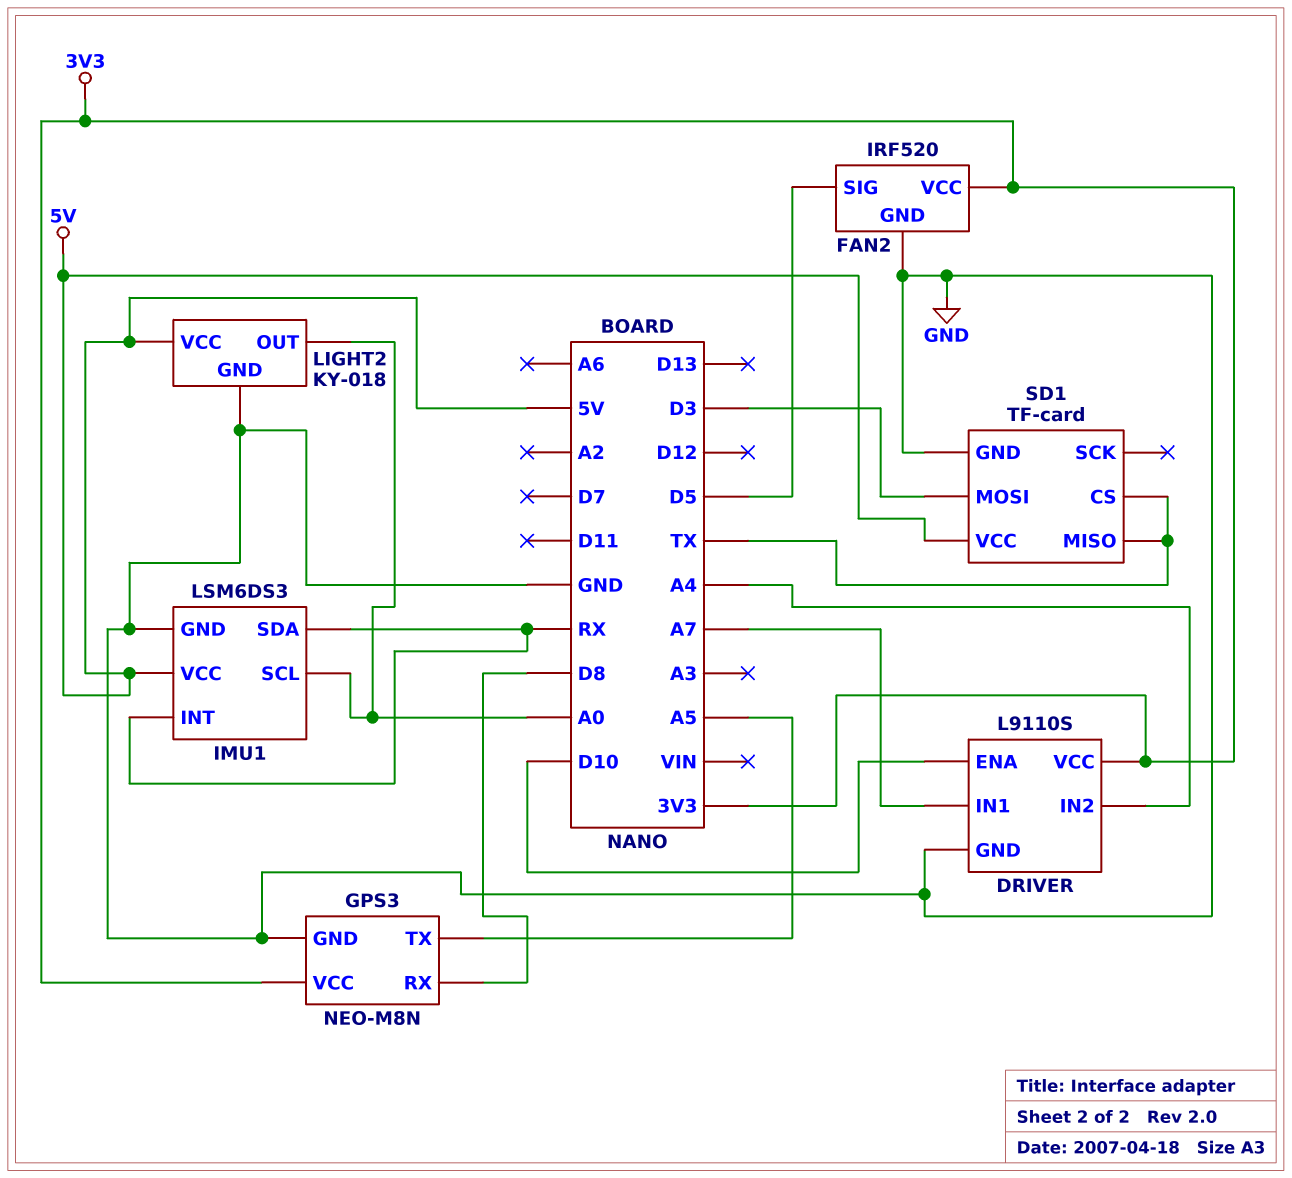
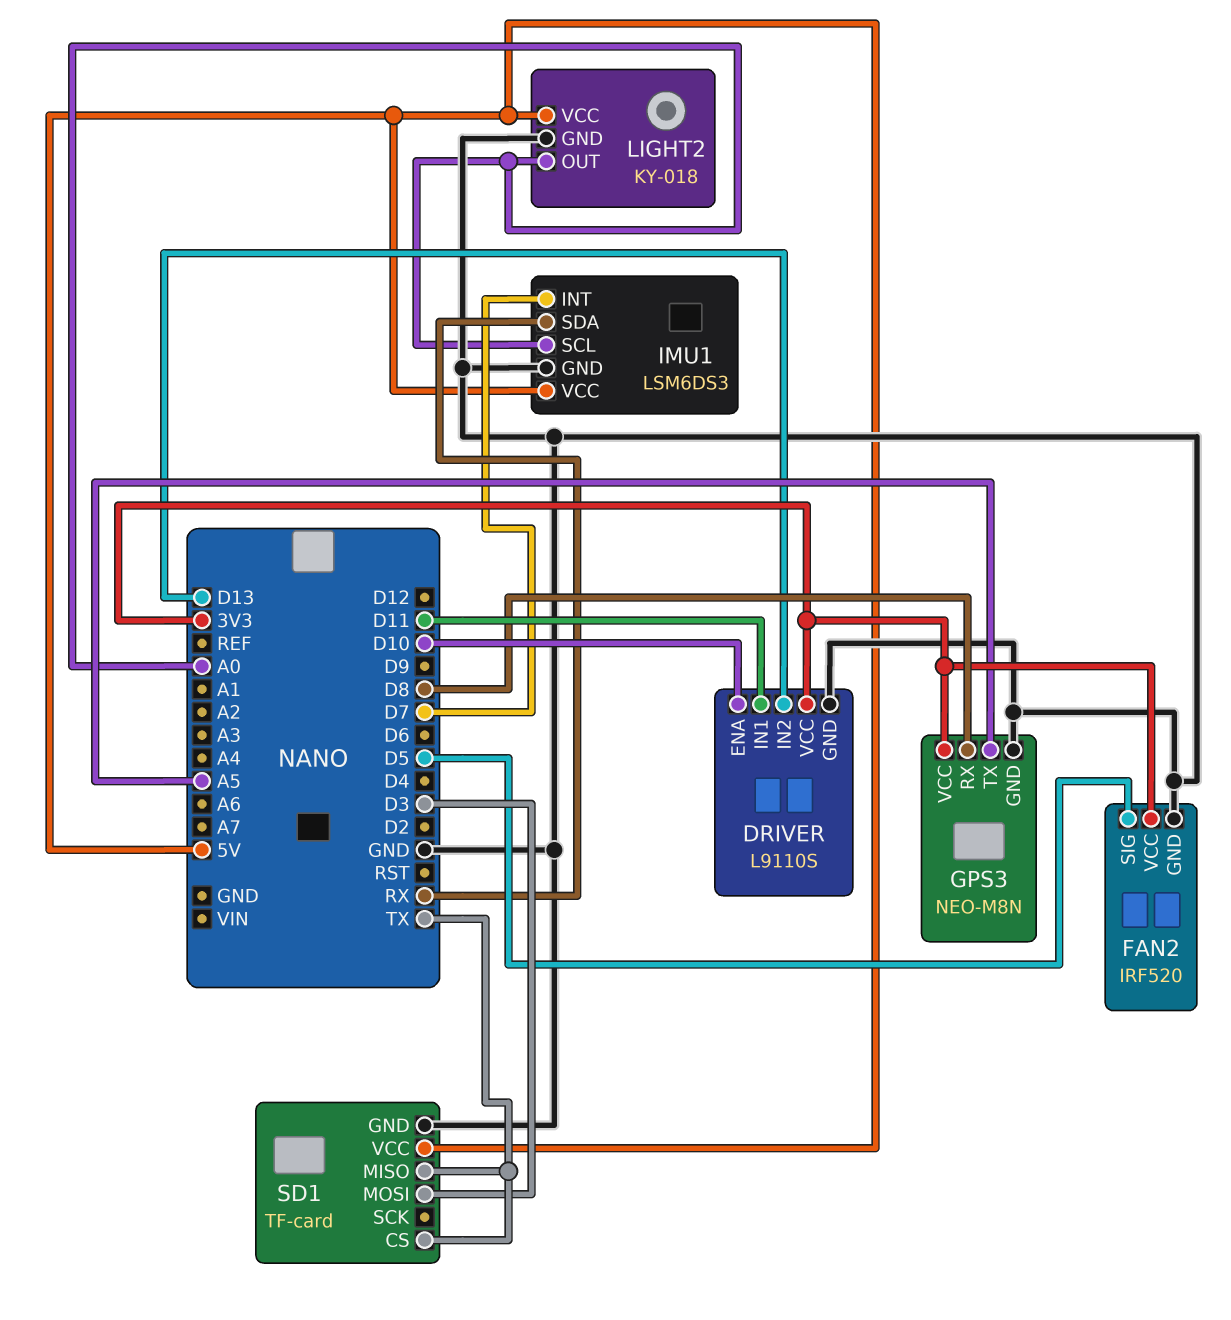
DRIVER pin IN1: A7 -> D11
DRIVER pin IN2: A4 -> D13
IMU1 pin INT: RX -> D7

